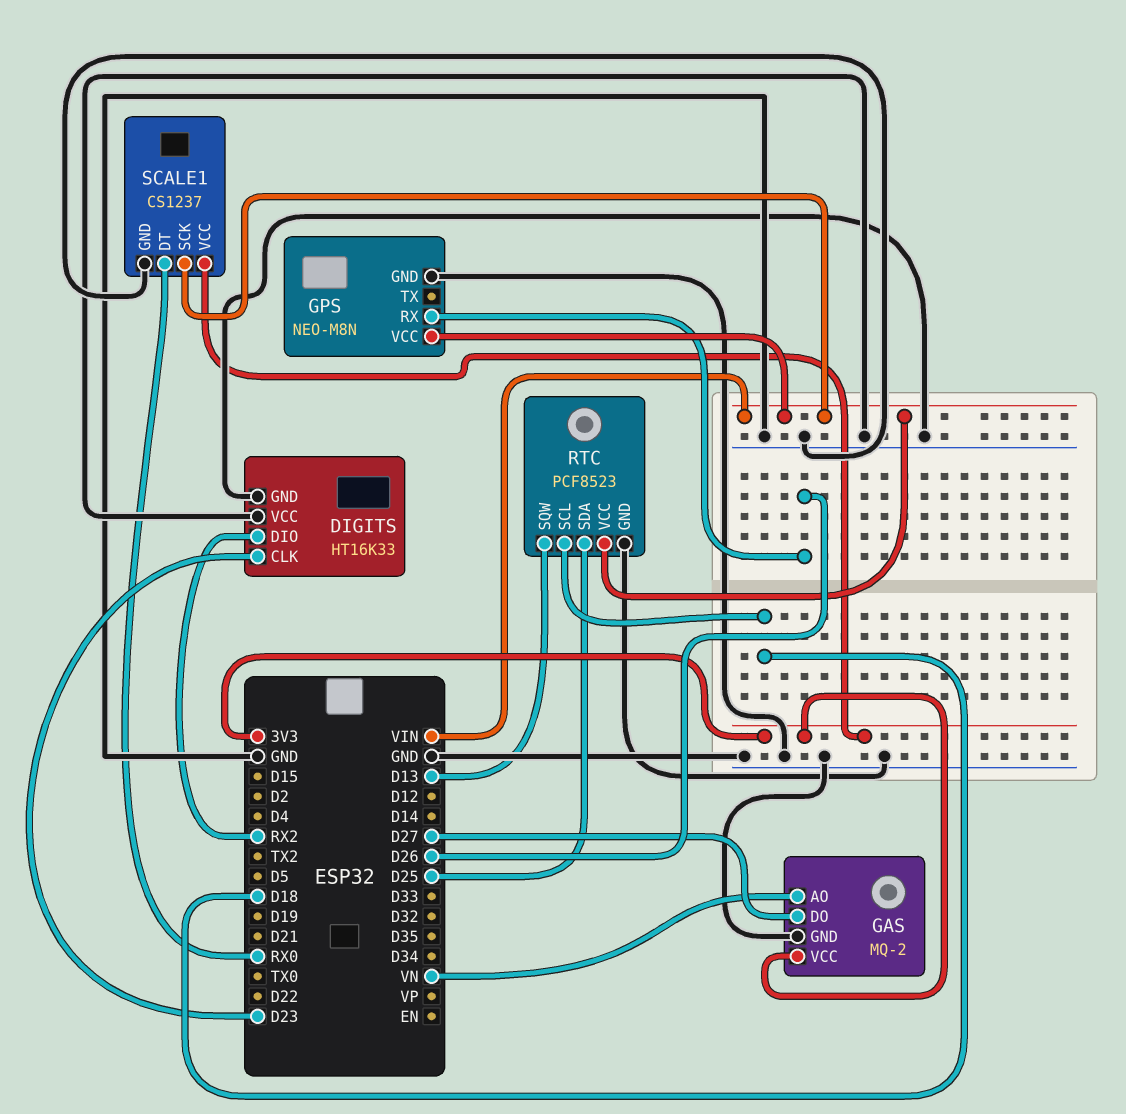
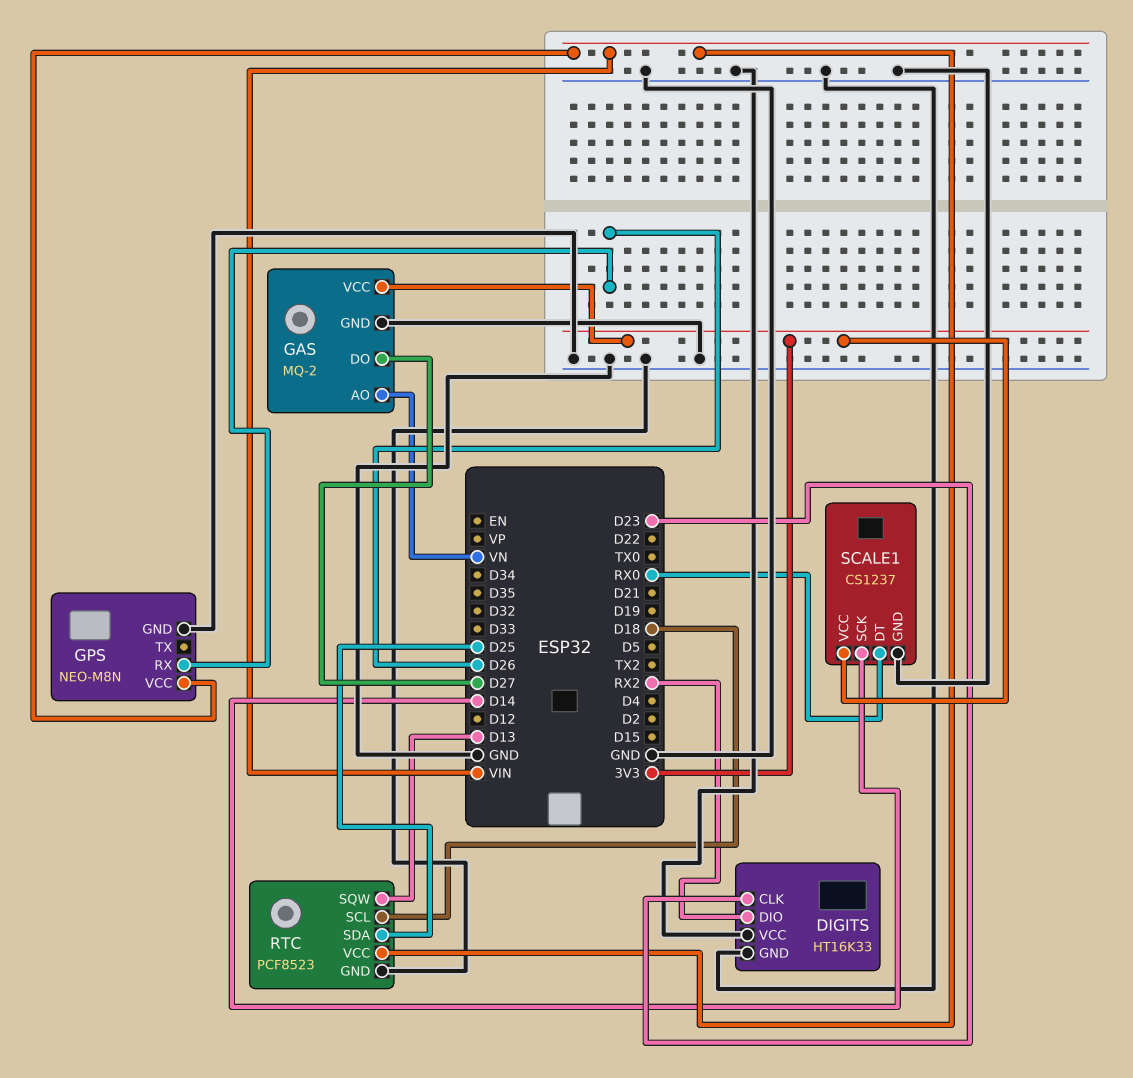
SCALE1 pin SCK: VIN -> D14

